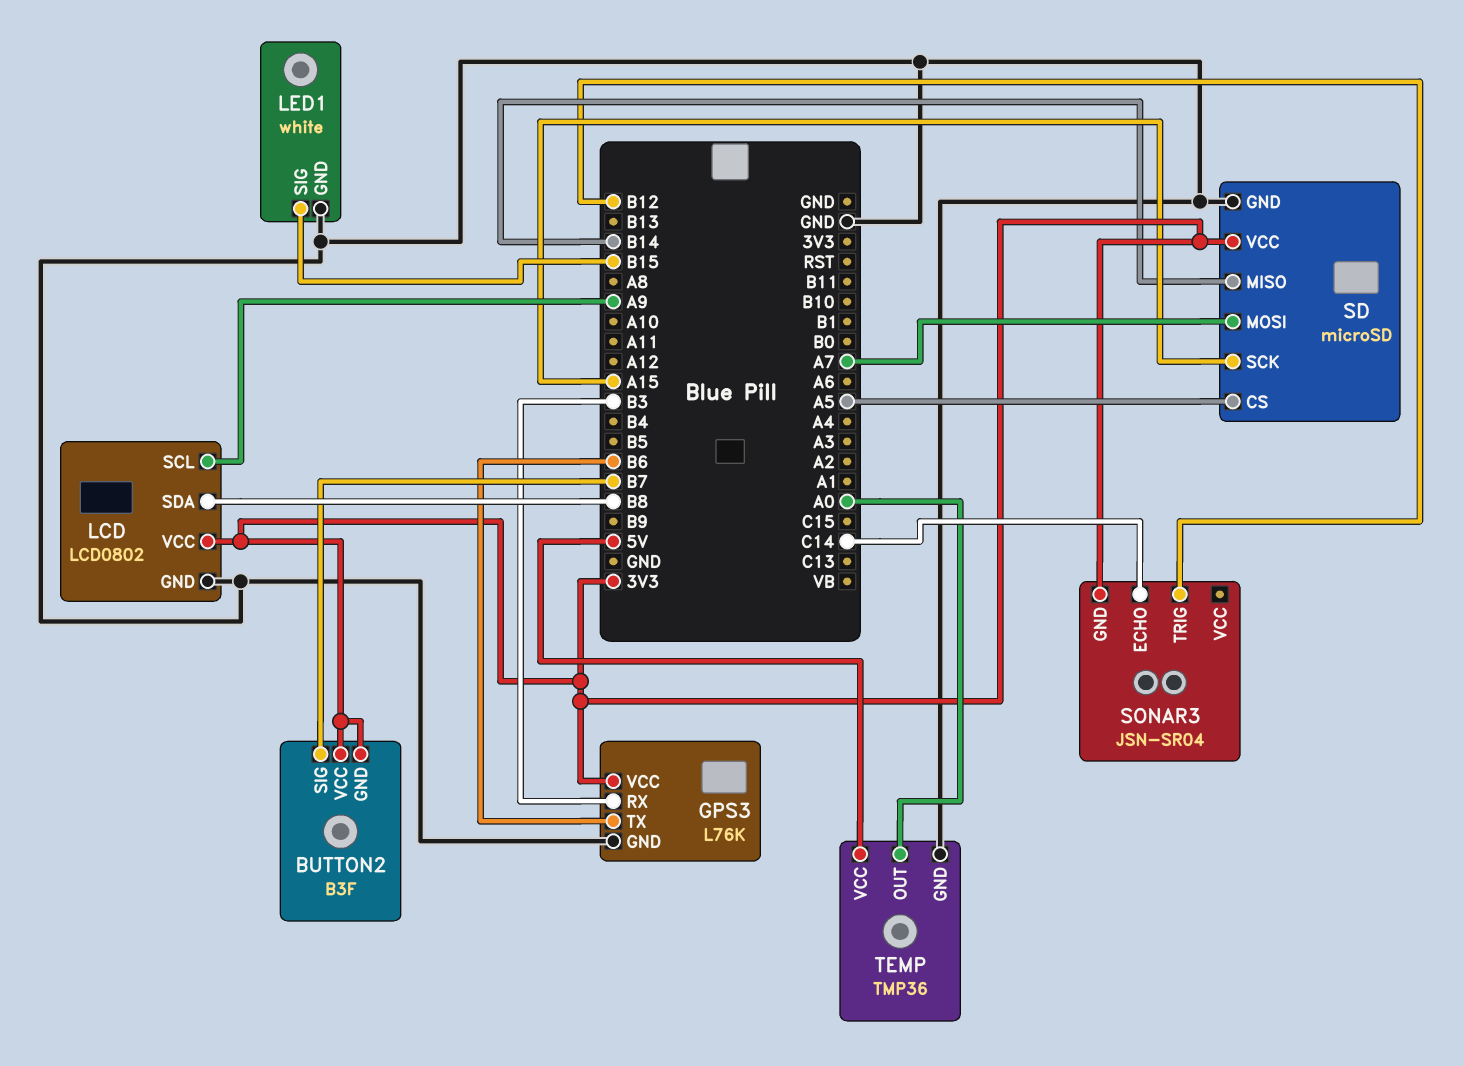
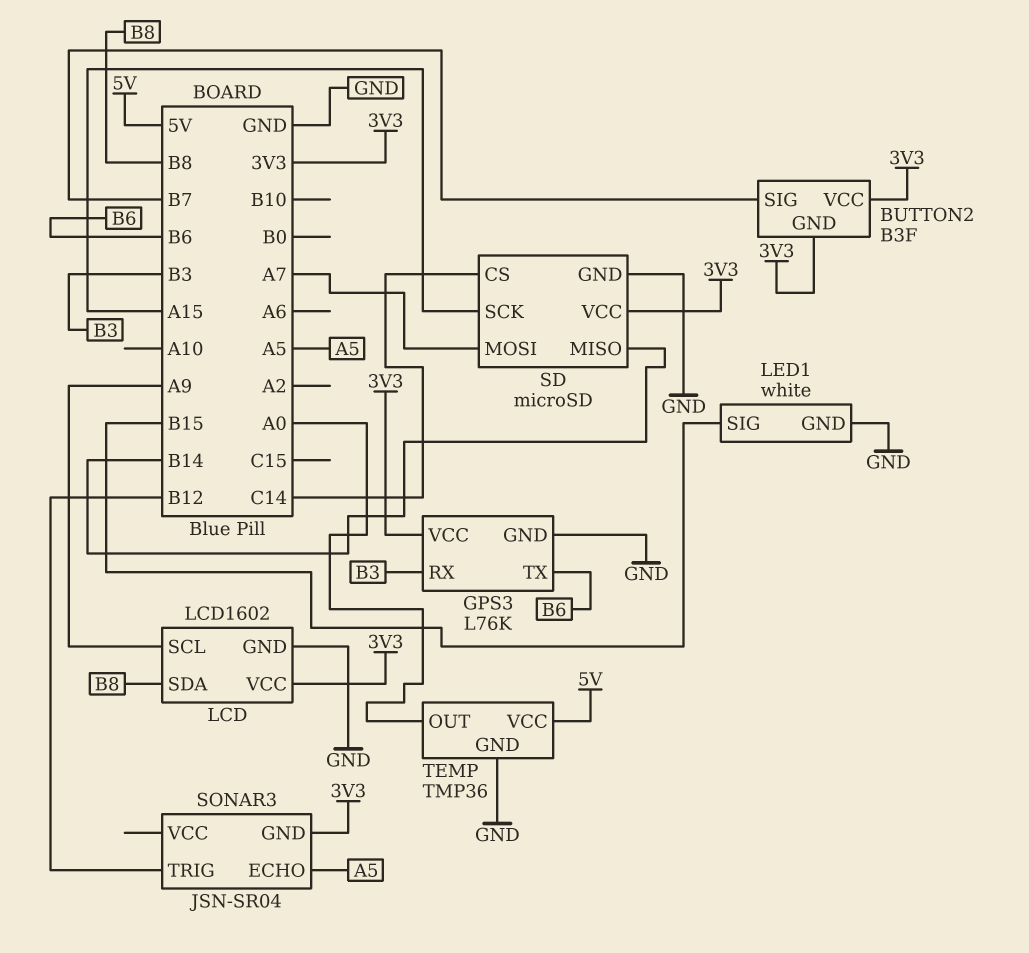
LCD: LCD0802 -> LCD1602
SD pin CS: A5 -> C14
SONAR3 pin ECHO: C14 -> A5

